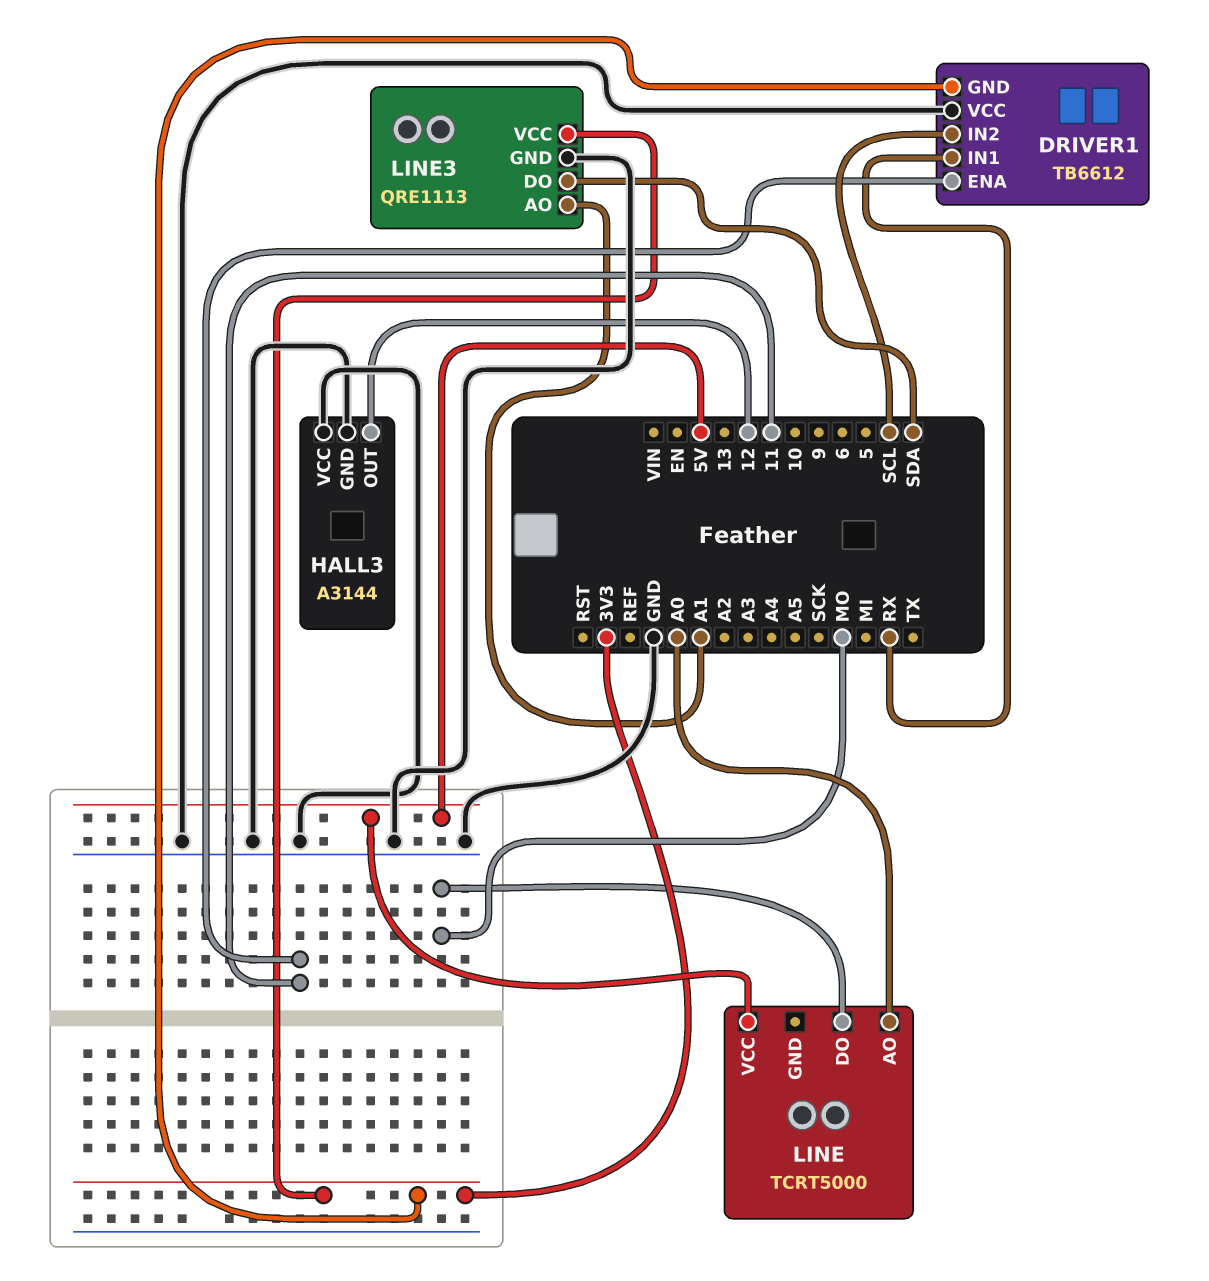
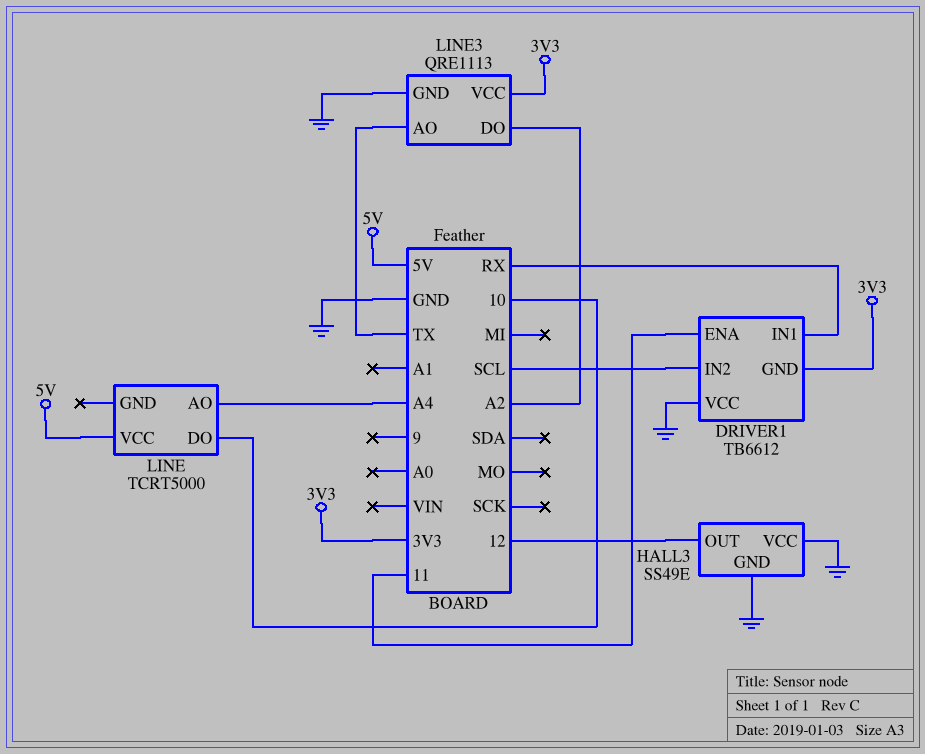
HALL3: A3144 -> SS49E
LINE pin AO: A0 -> A4
LINE pin DO: MO -> 10
LINE3 pin AO: A1 -> TX
LINE3 pin DO: SDA -> A2

